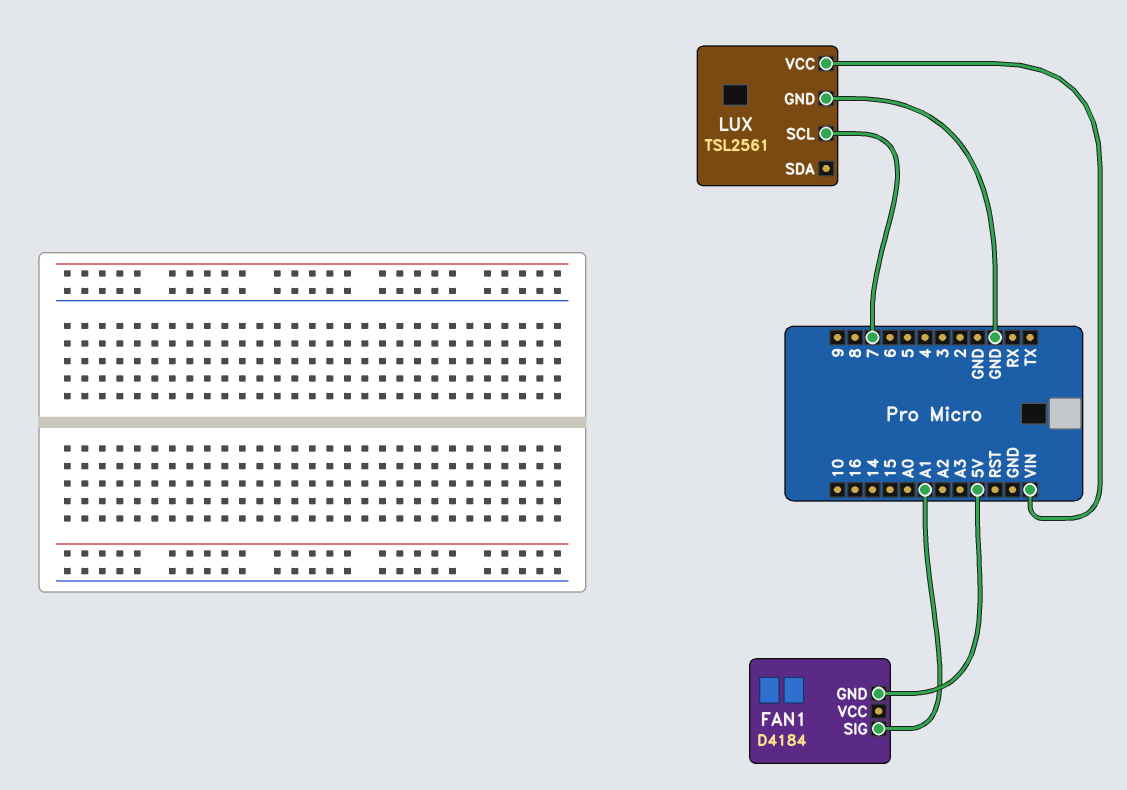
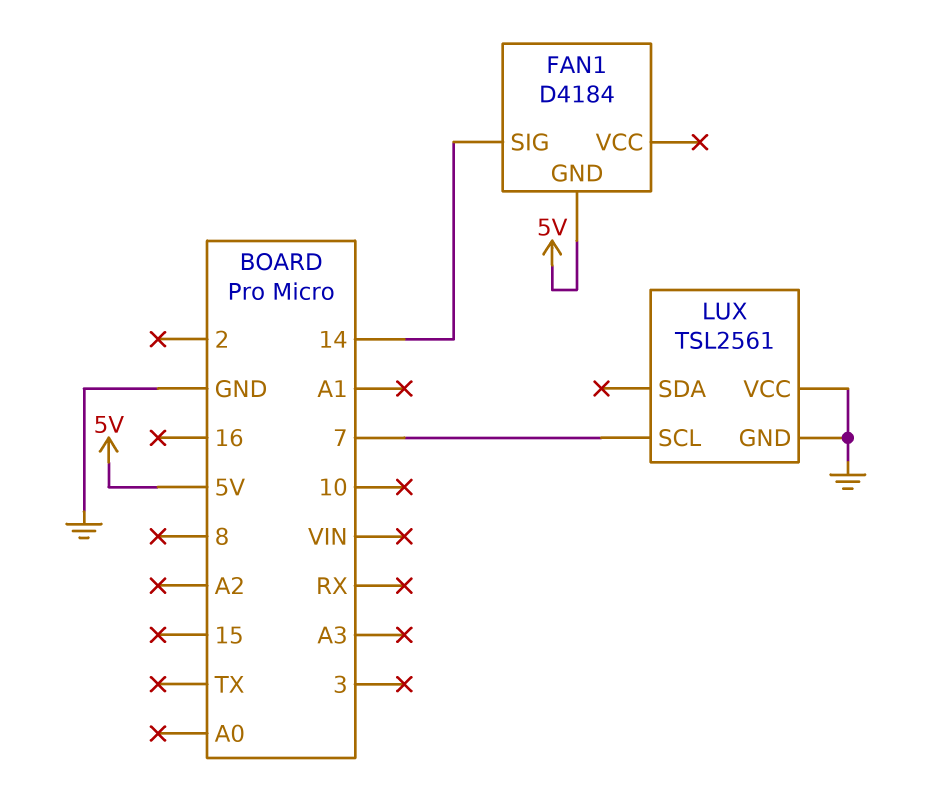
FAN1 pin SIG: A1 -> 14
LUX pin VCC: VIN -> GND

